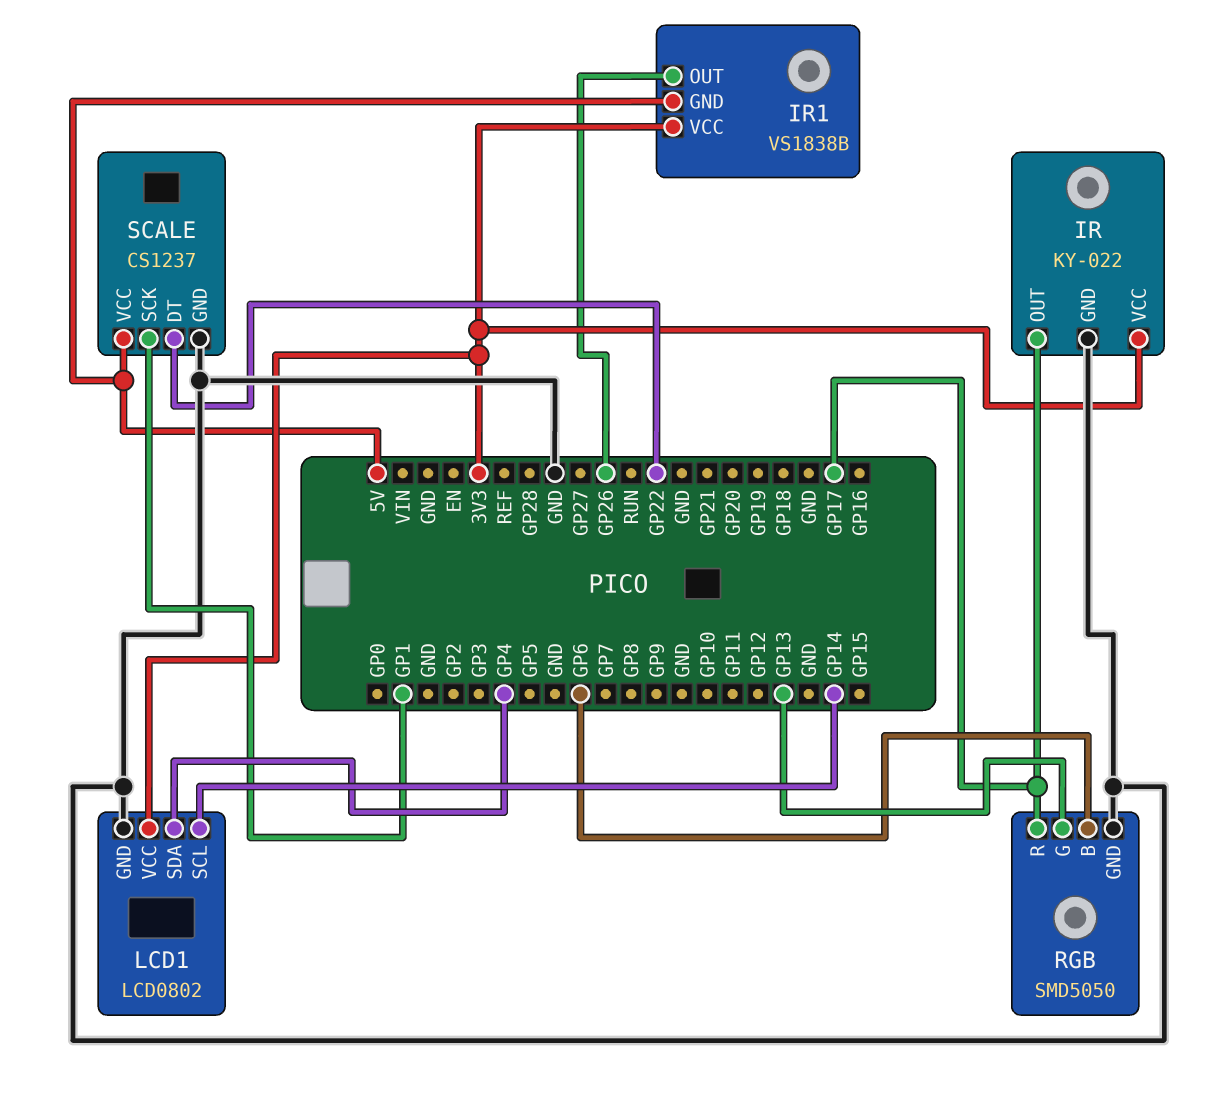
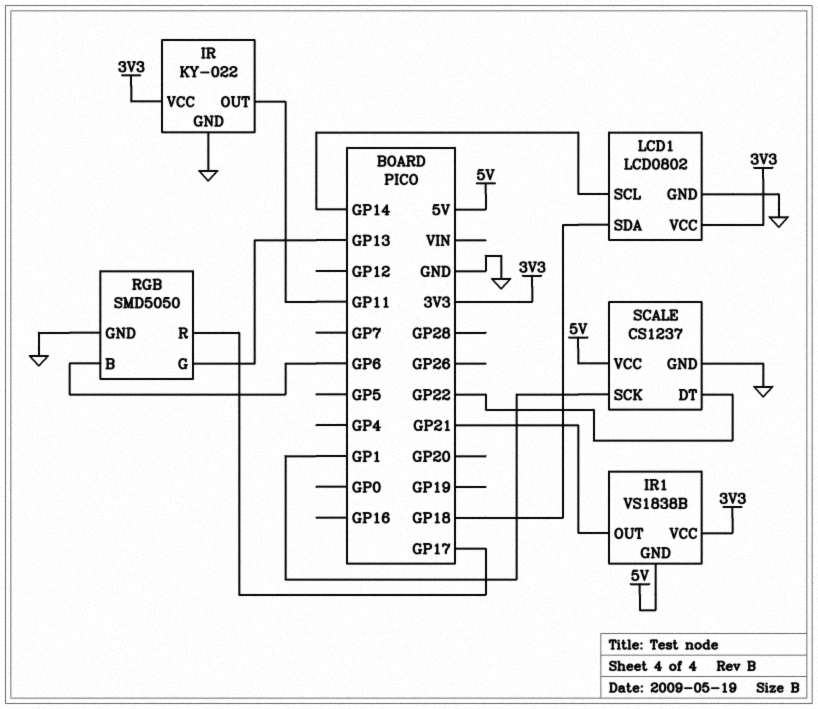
IR pin OUT: GP17 -> GP11
IR1 pin OUT: GP26 -> GP21
LCD1 pin SDA: GP4 -> GP18

